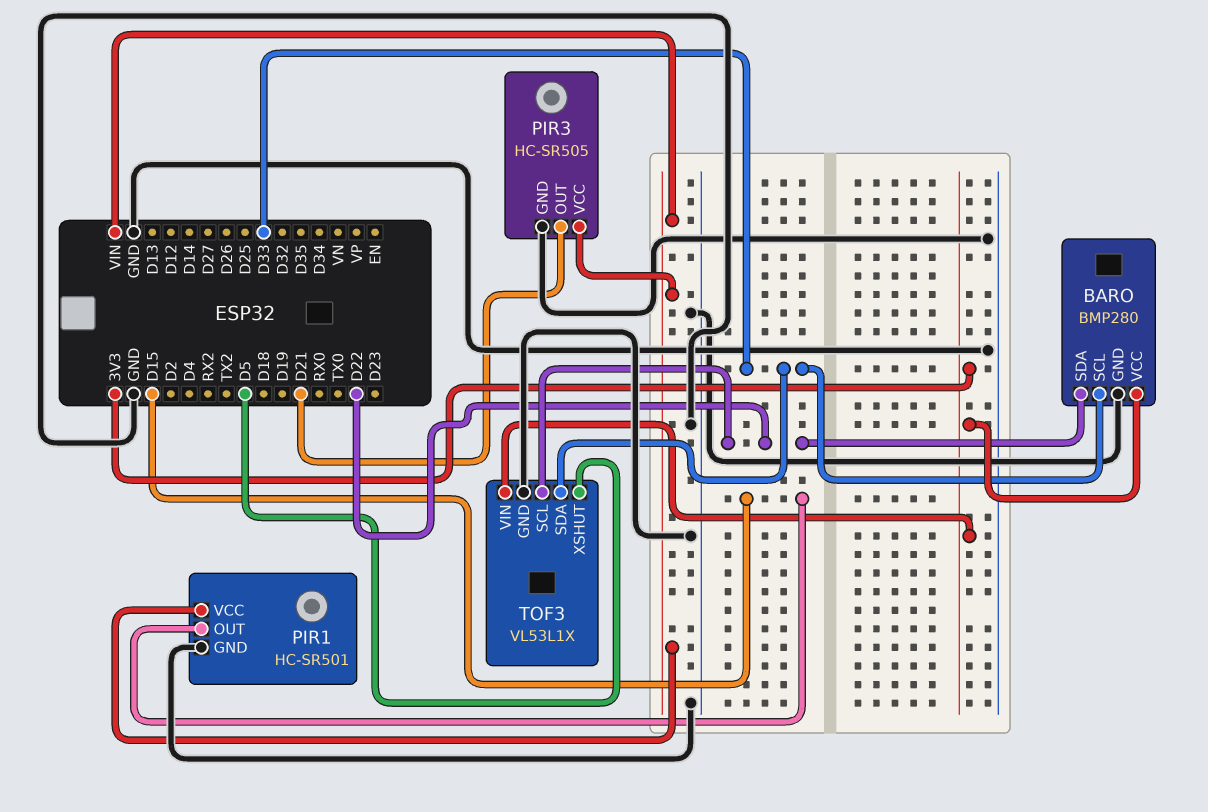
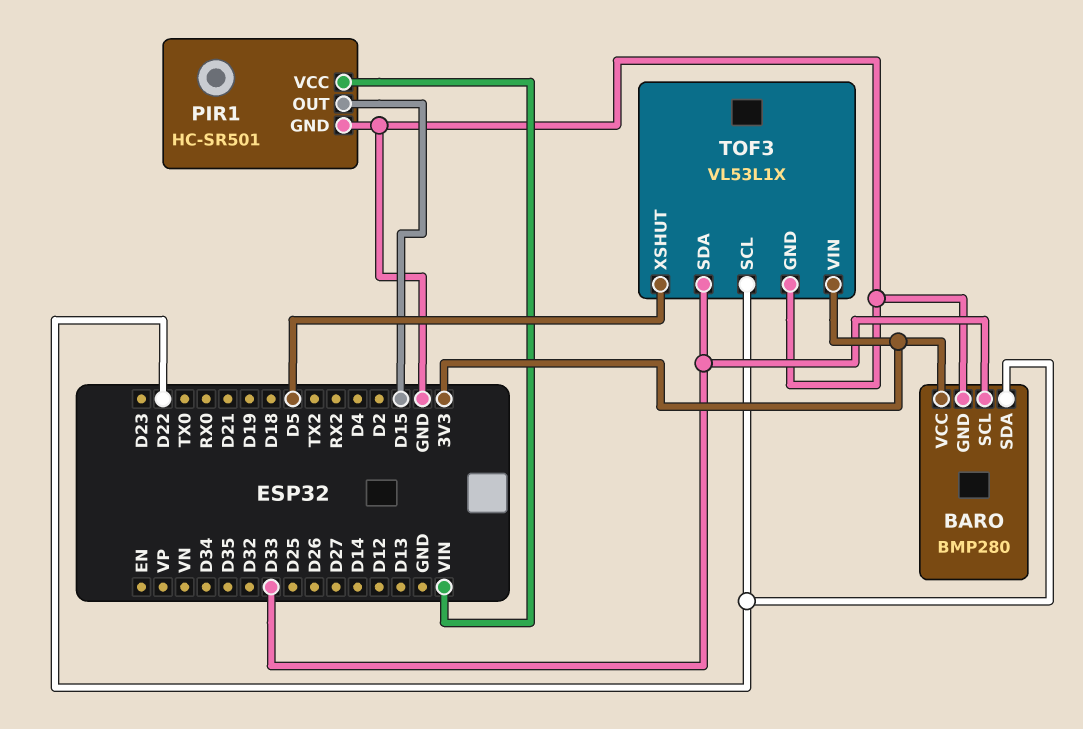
PIR3: HC-SR505 -> none
PIR3 pin GND: GND -> none
PIR3 pin OUT: D21 -> none
PIR3 pin VCC: VIN -> none

